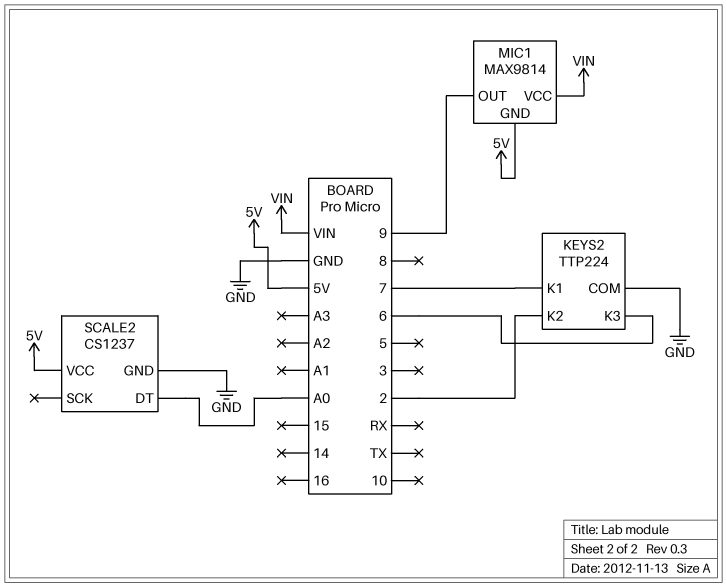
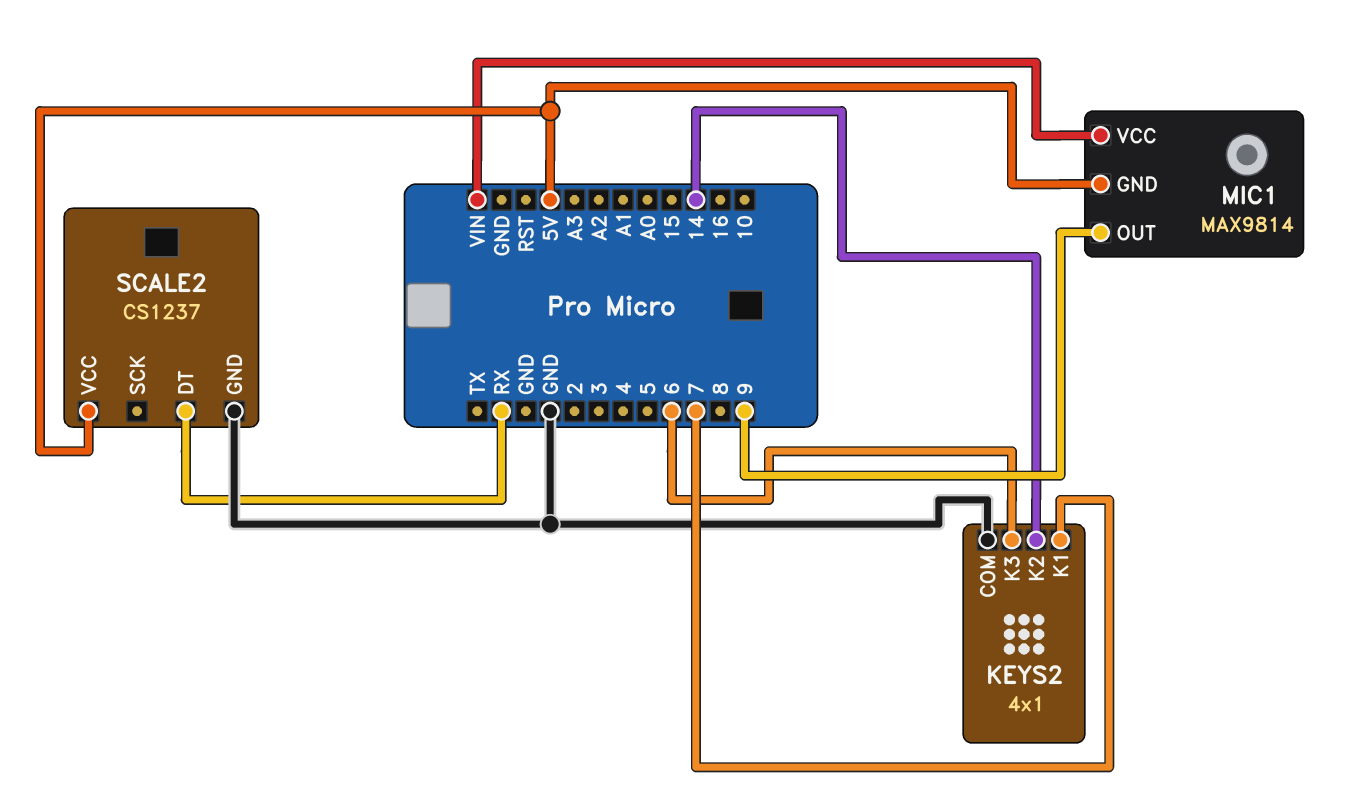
KEYS2: TTP224 -> 4x1
KEYS2 pin K2: 2 -> 14
SCALE2 pin DT: A0 -> RX

